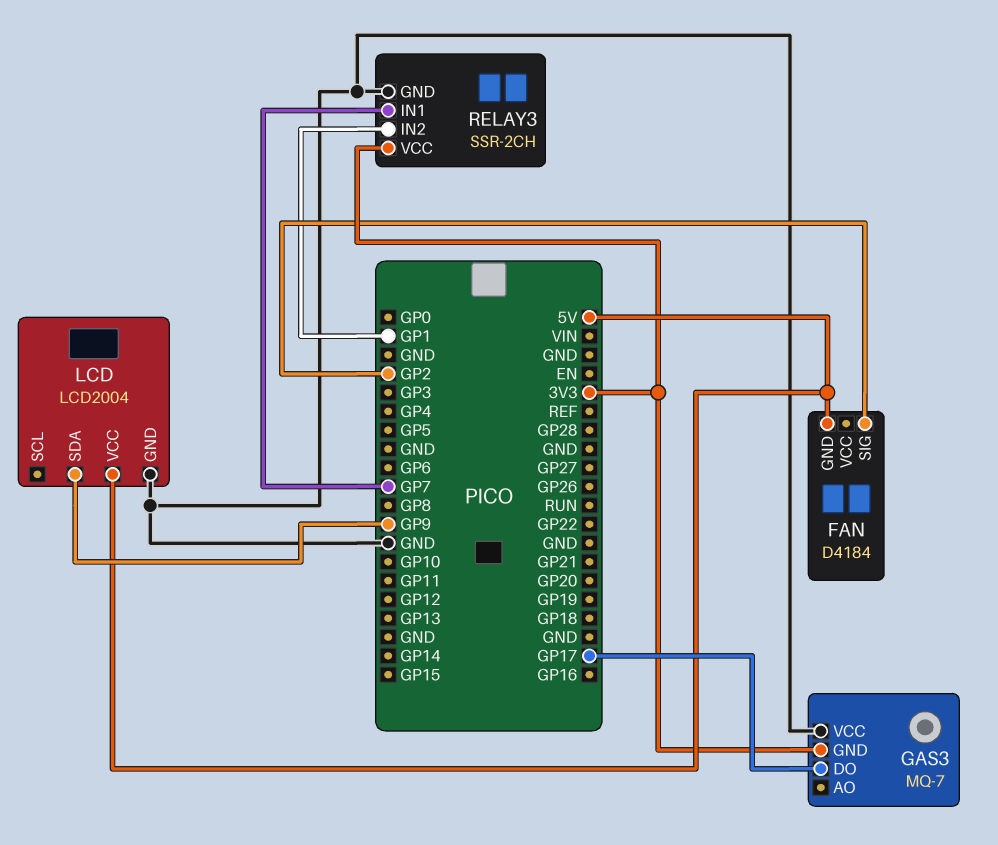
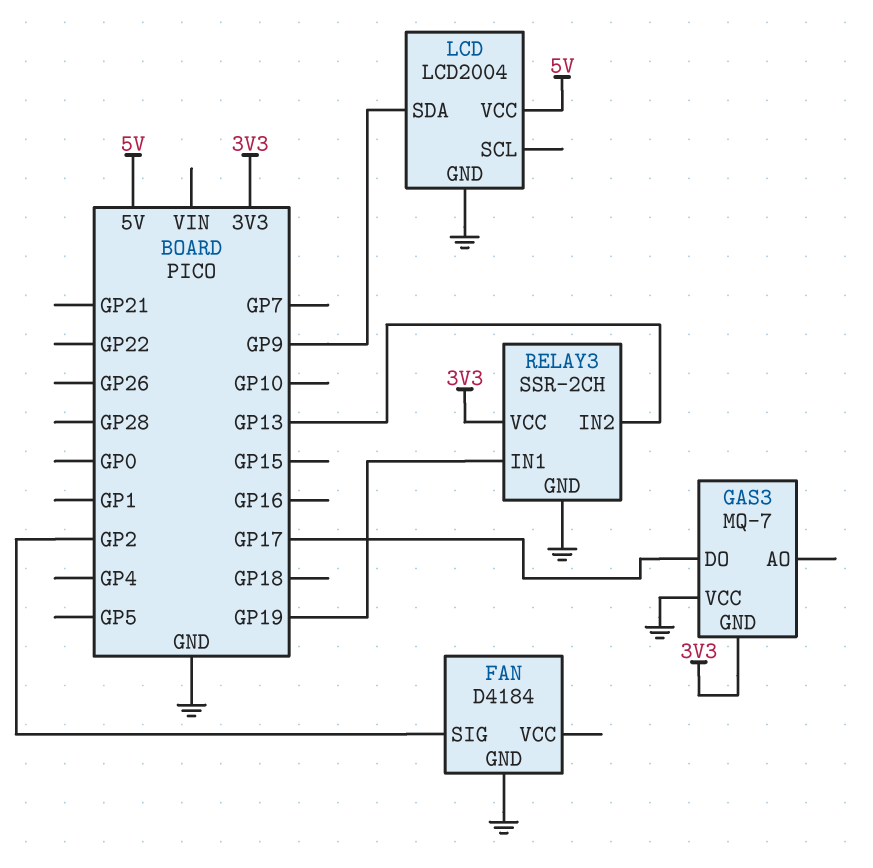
FAN pin GND: 5V -> GND
RELAY3 pin IN1: GP7 -> GP19
RELAY3 pin IN2: GP1 -> GP13

